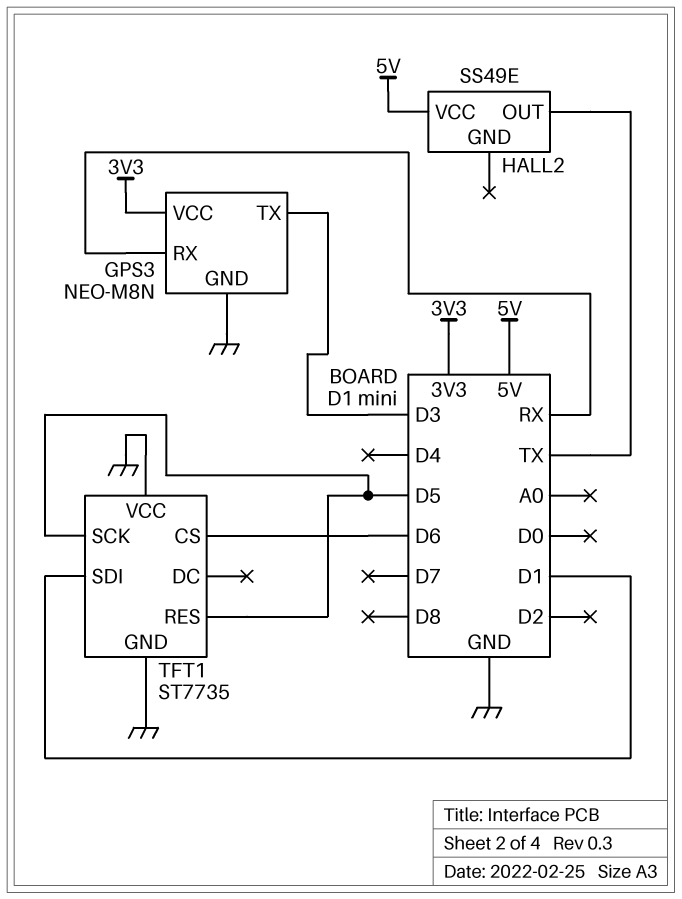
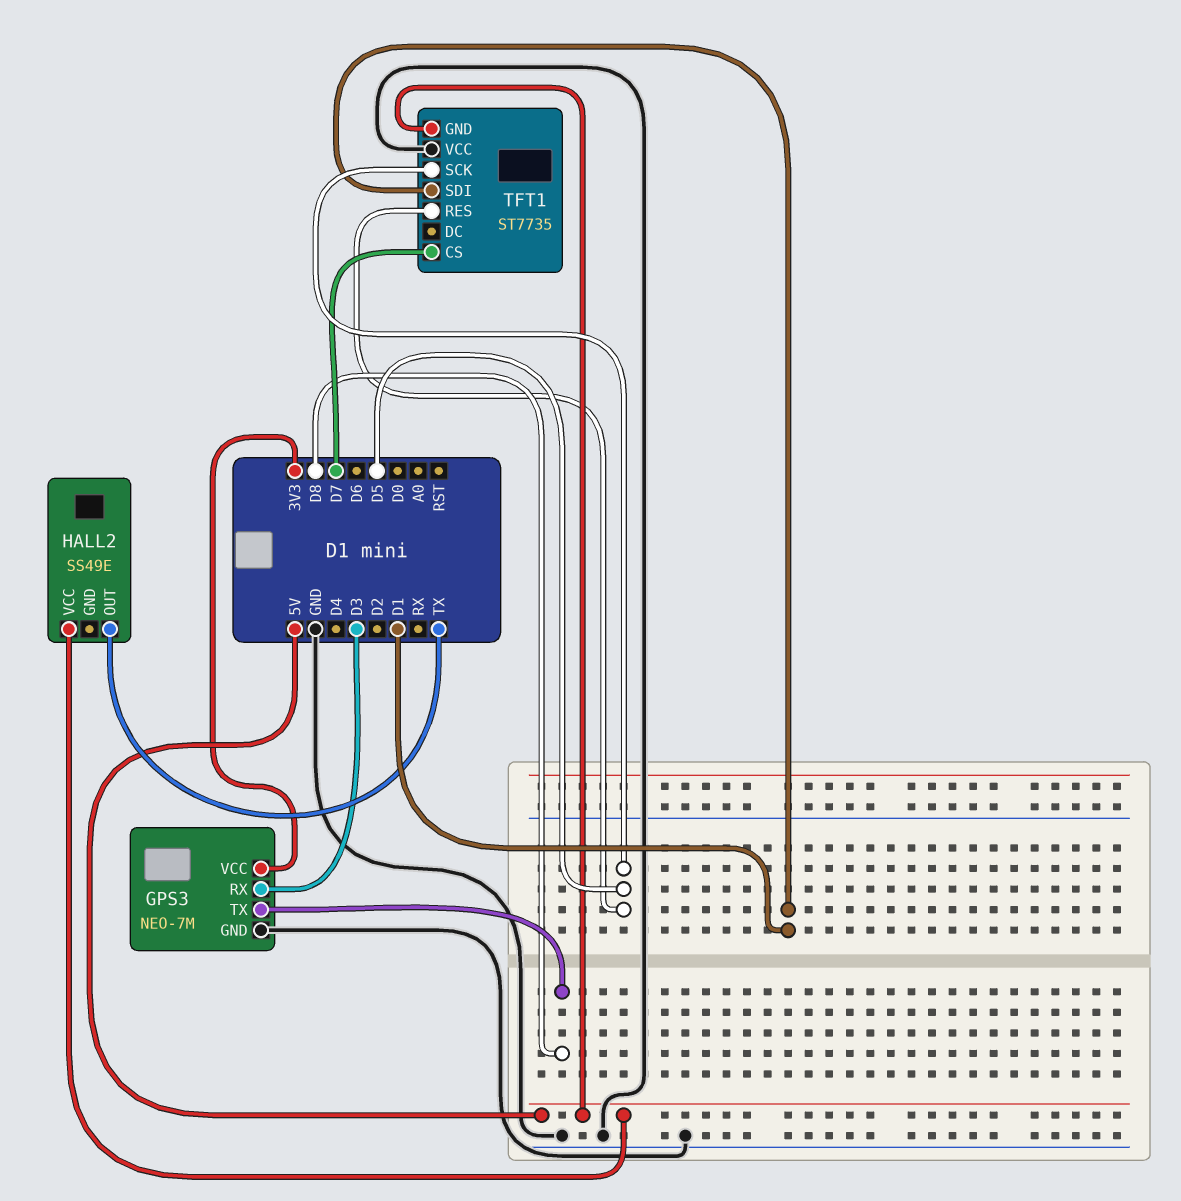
GPS3: NEO-M8N -> NEO-7M
GPS3 pin RX: RX -> D3
GPS3 pin TX: D3 -> D8
TFT1 pin CS: D6 -> D7
TFT1 pin GND: GND -> 5V

